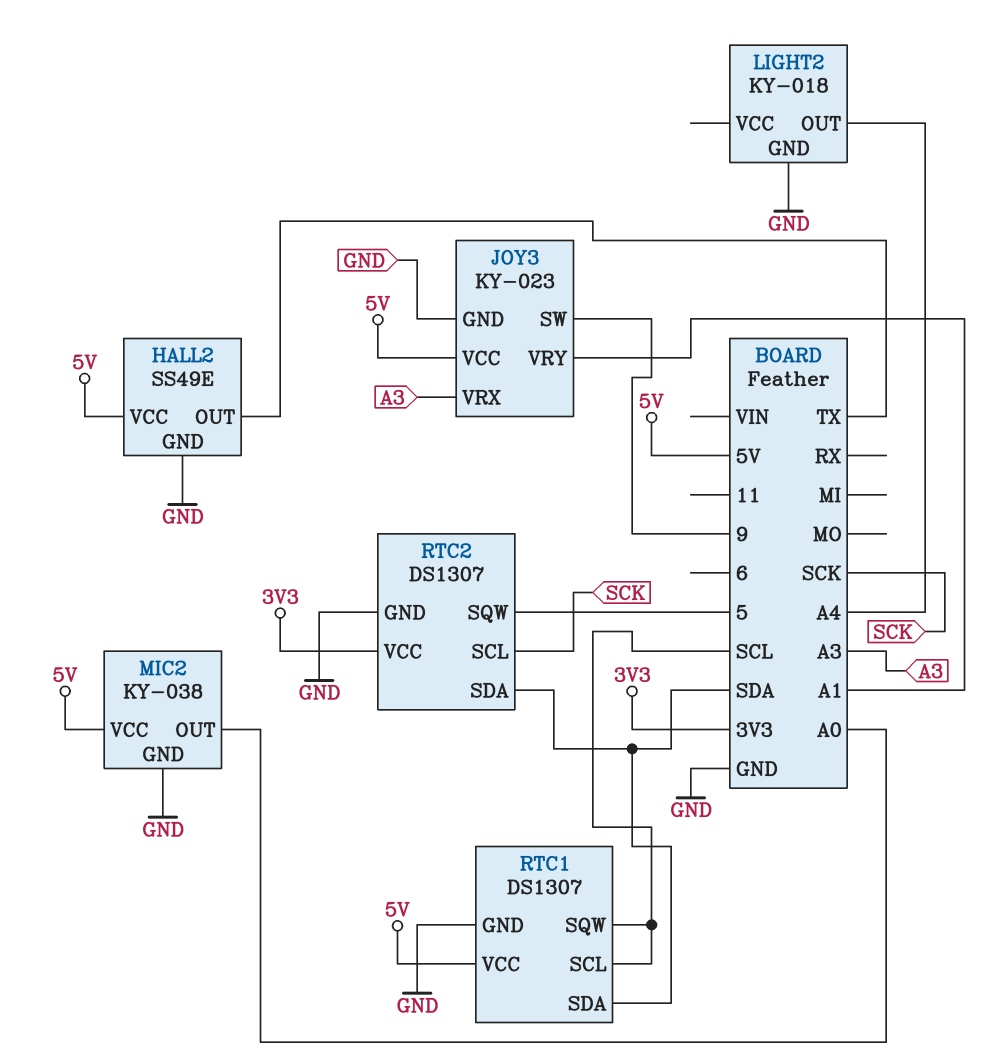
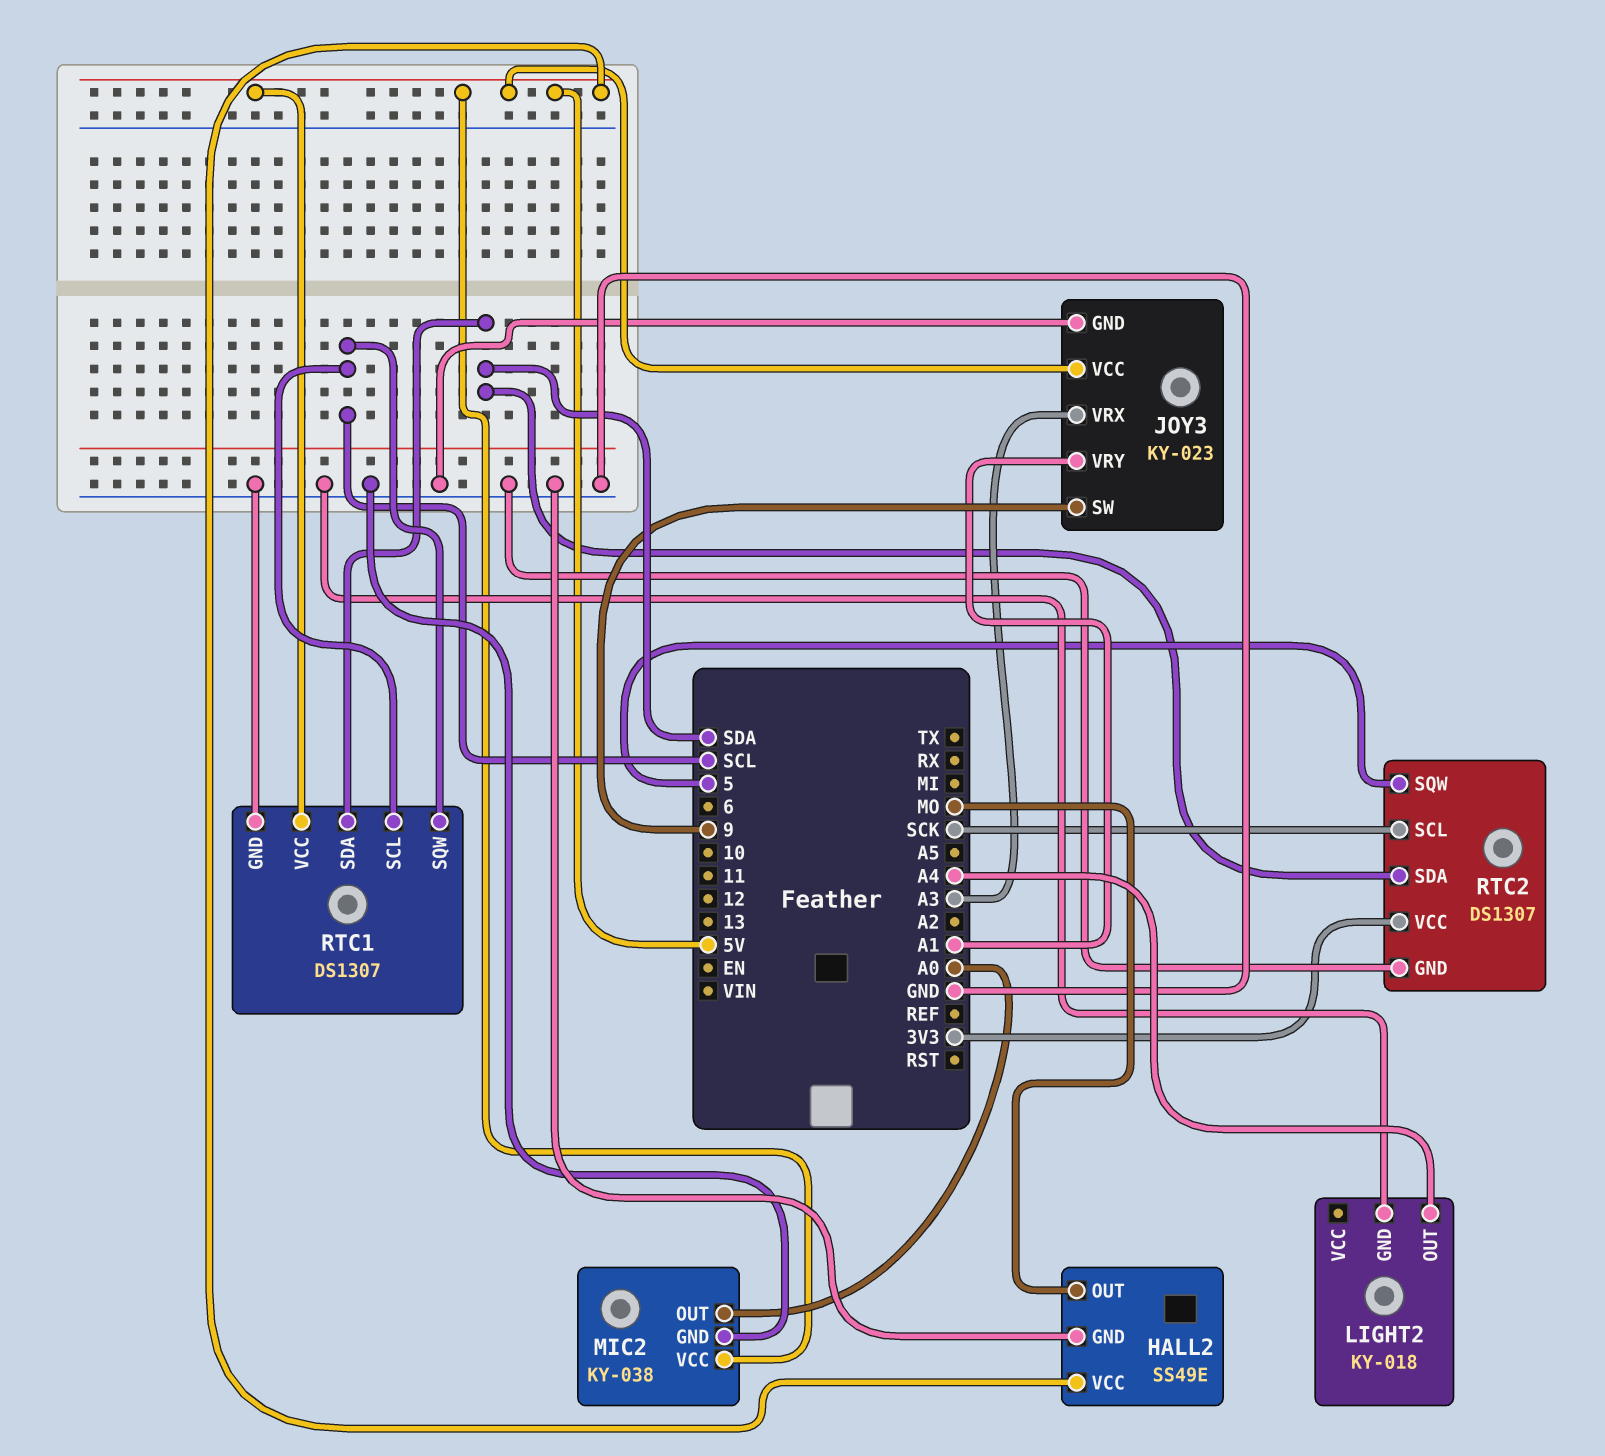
HALL2 pin OUT: TX -> MO

